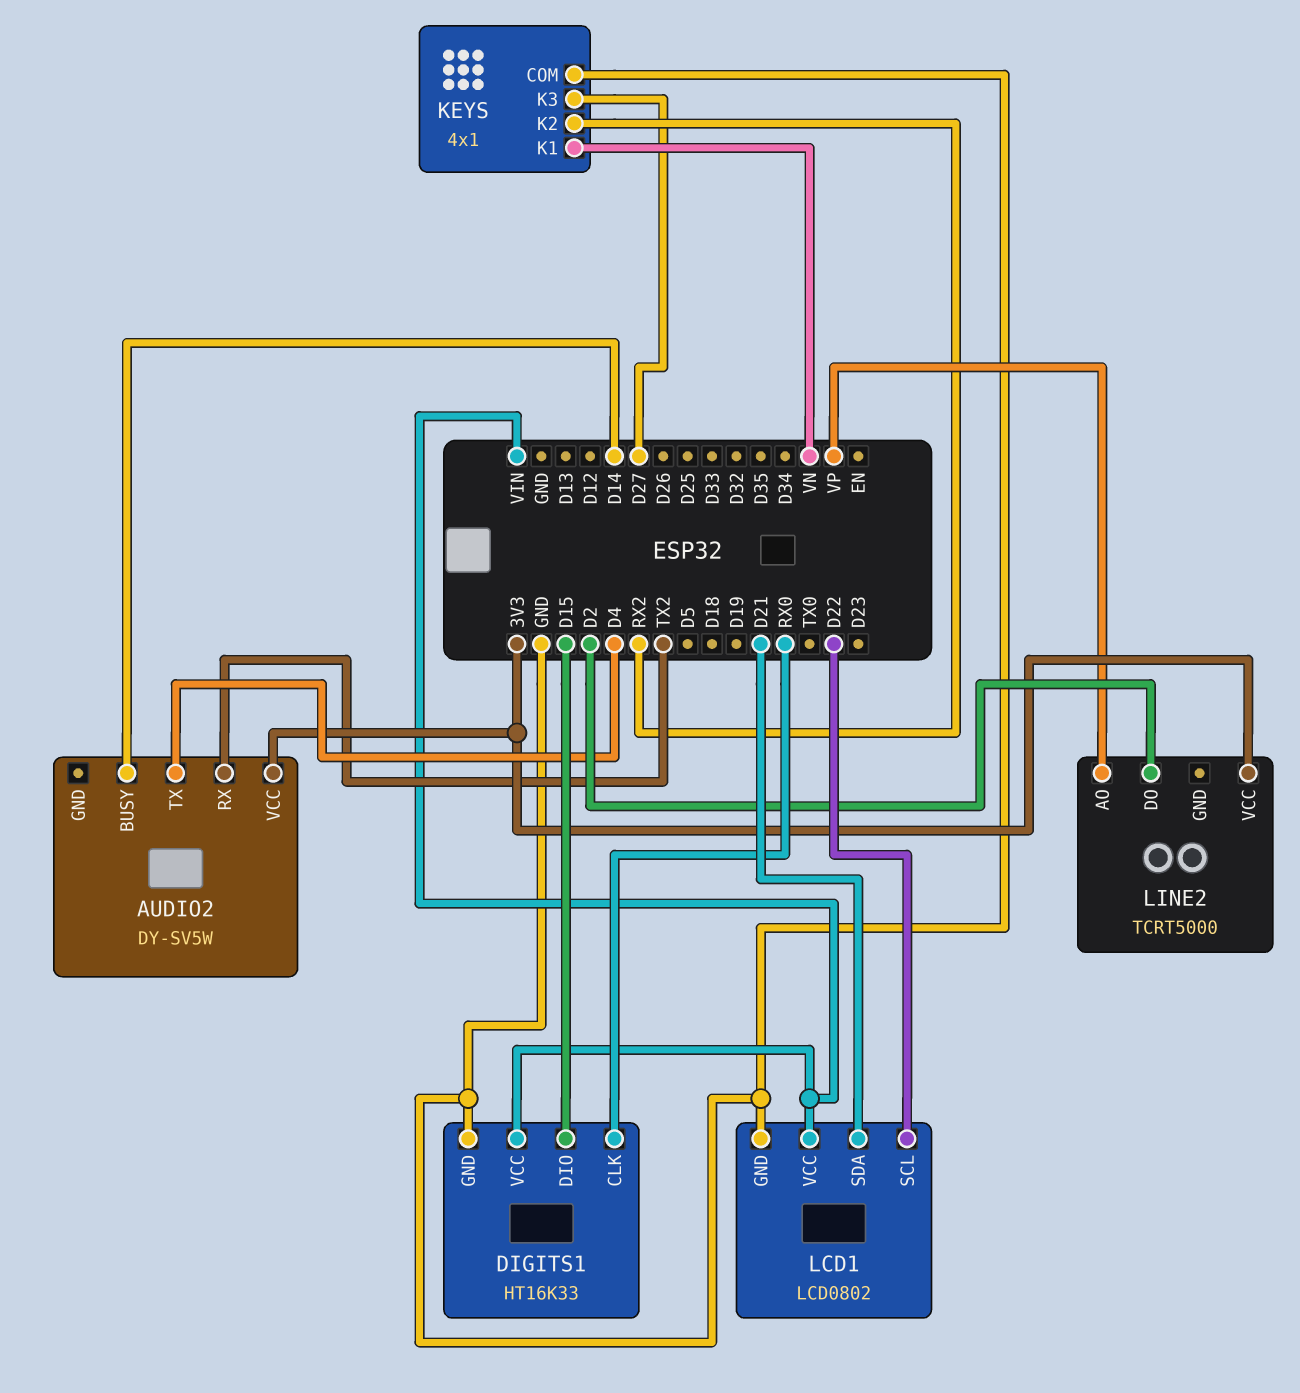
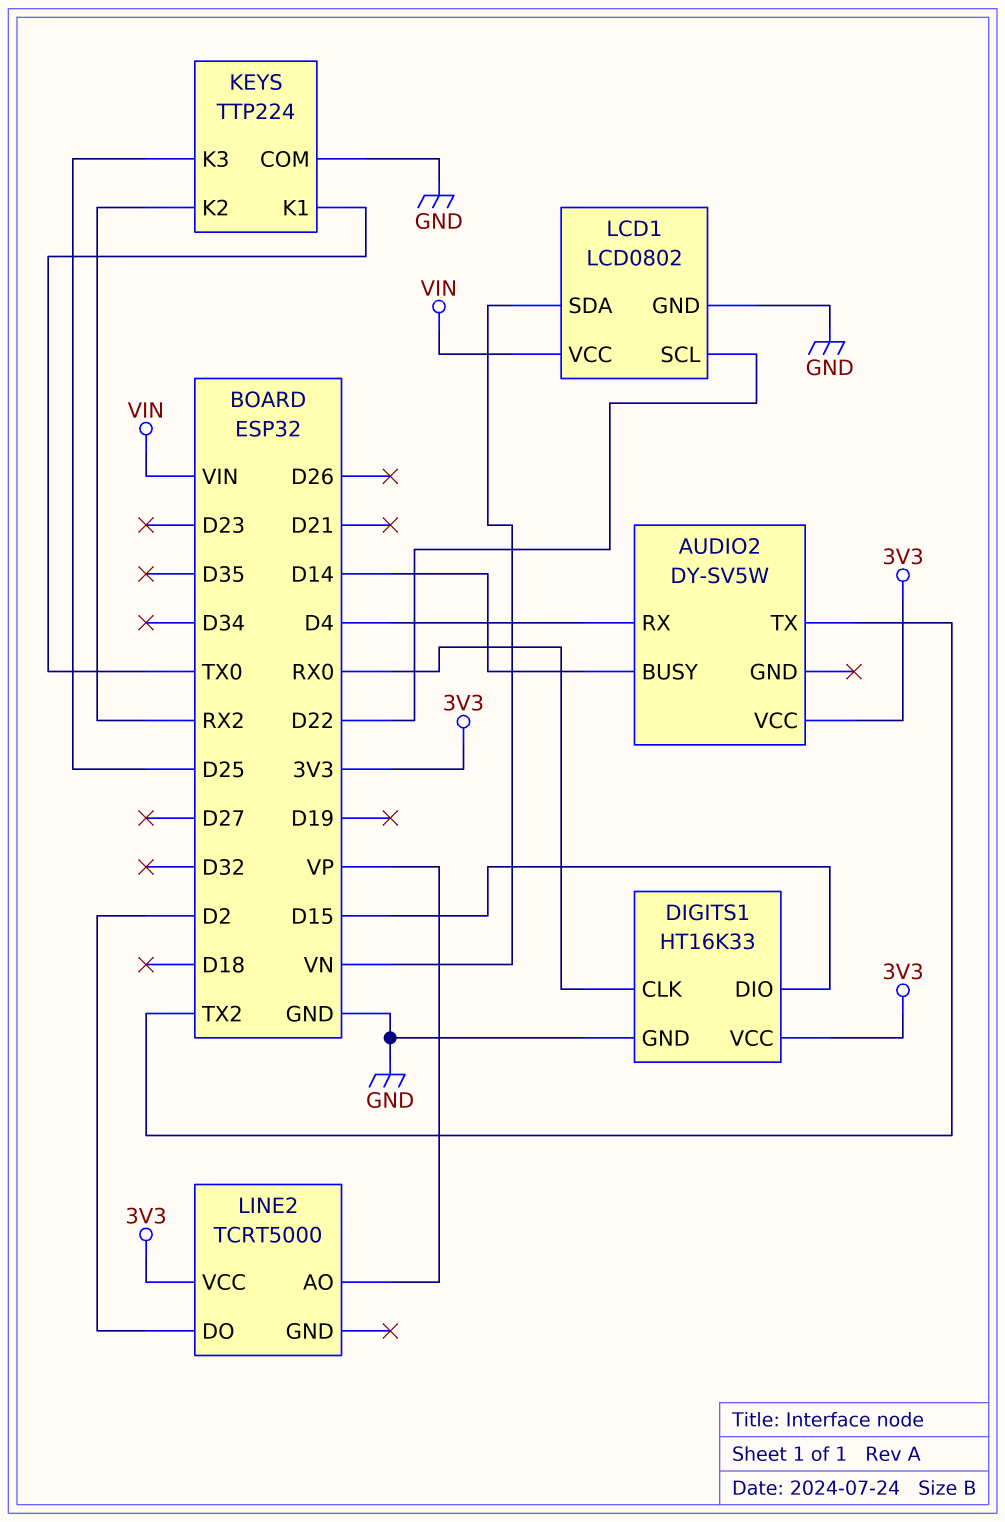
AUDIO2 pin RX: TX2 -> D4
AUDIO2 pin TX: D4 -> TX2
DIGITS1 pin VCC: VIN -> 3V3
KEYS: 4x1 -> TTP224
KEYS pin K1: VN -> TX0
KEYS pin K3: D27 -> D25
LCD1 pin SDA: D21 -> VN

